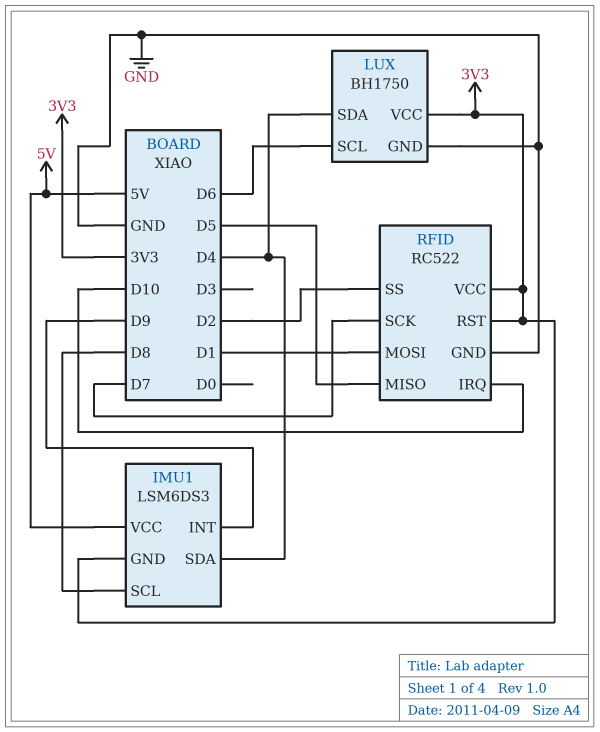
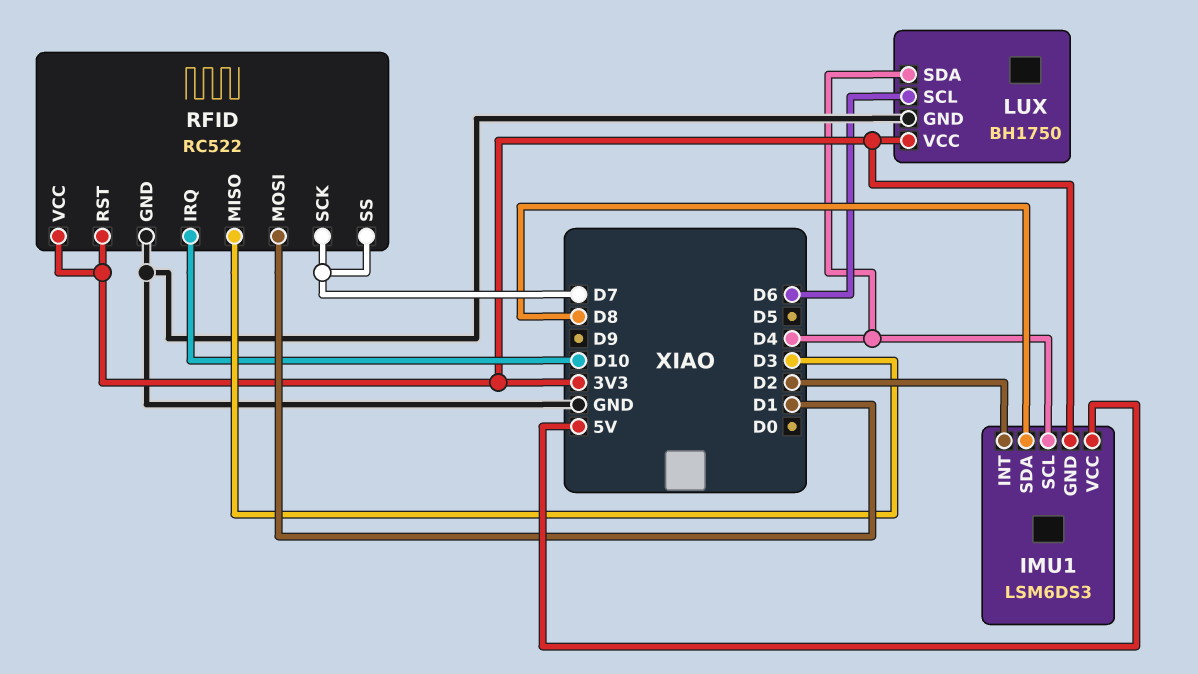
IMU1 pin INT: D9 -> D2
IMU1 pin SCL: D8 -> D4
IMU1 pin SDA: D4 -> D8
RFID pin MISO: D5 -> D3
RFID pin SS: D2 -> D7

